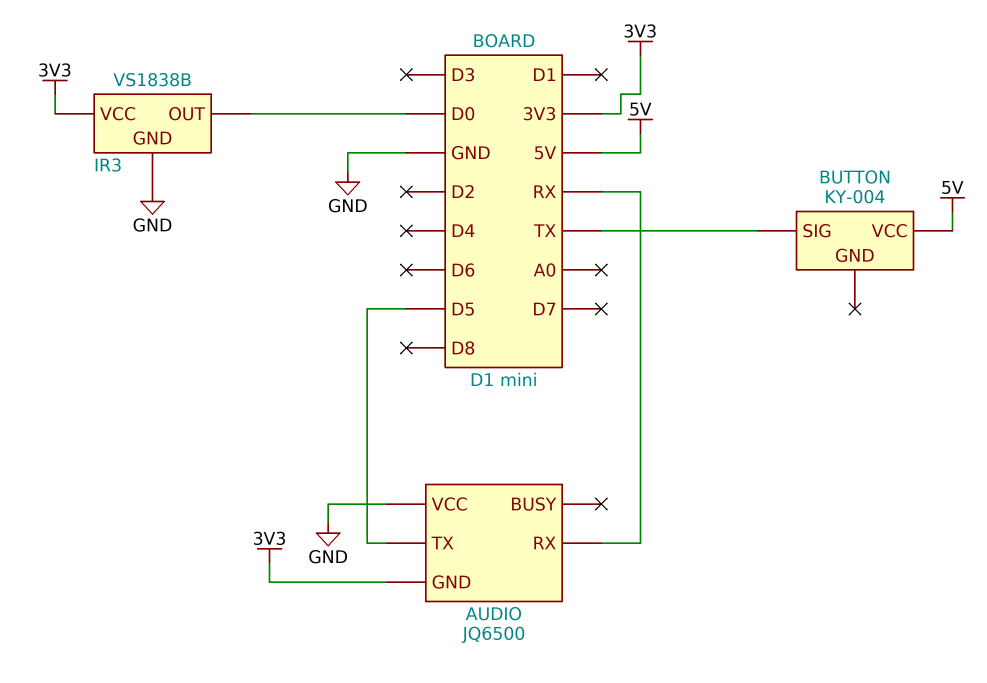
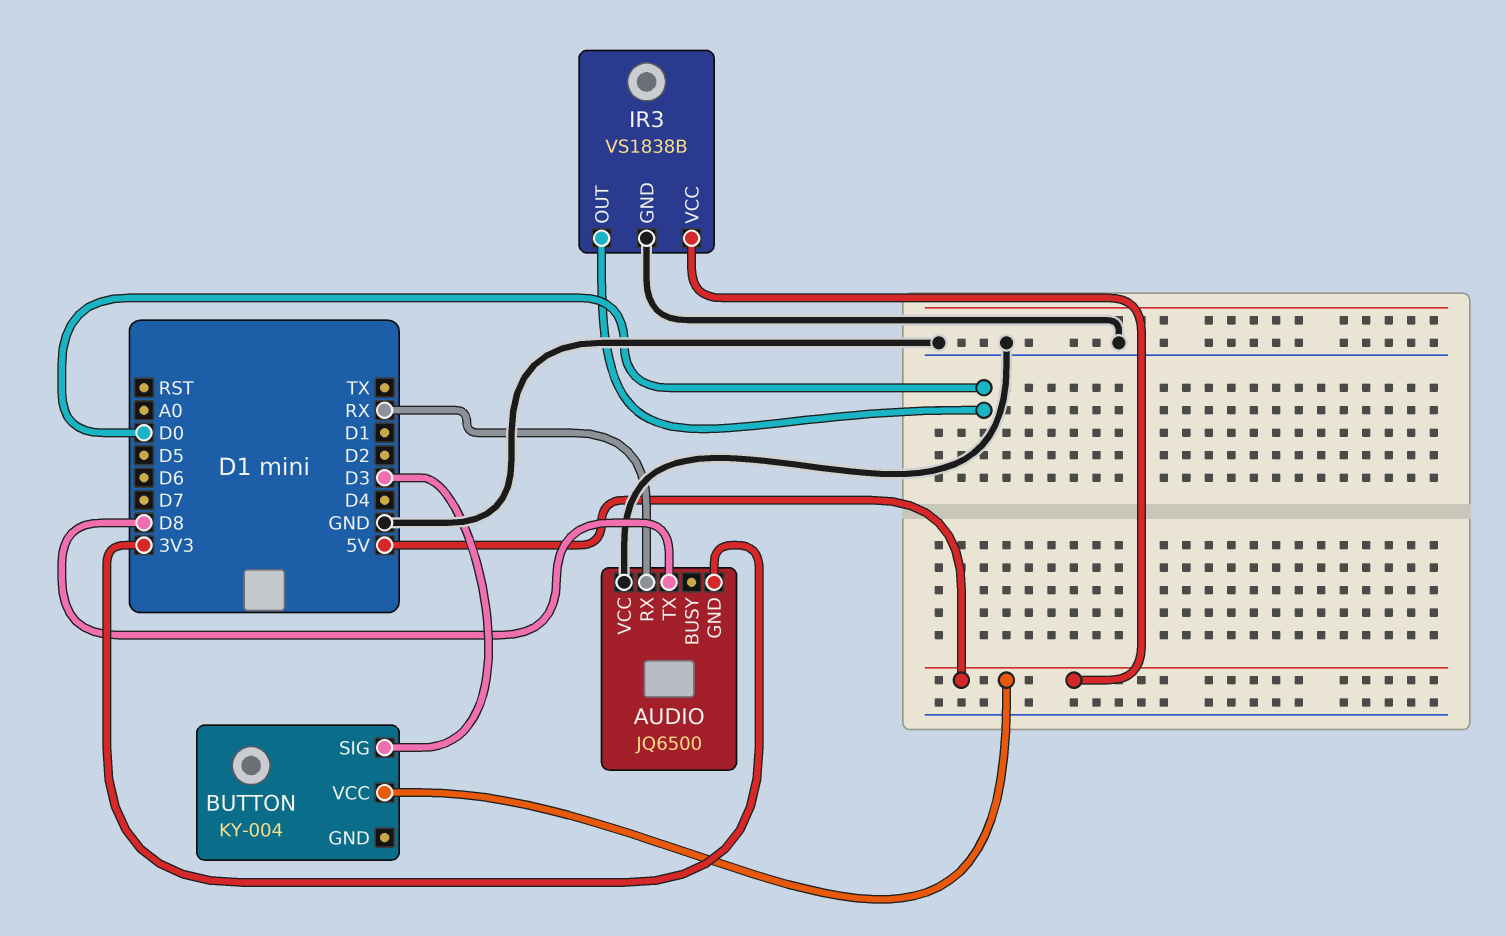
AUDIO pin TX: D5 -> D8
BUTTON pin SIG: TX -> D3
IR3 pin VCC: 3V3 -> 5V

